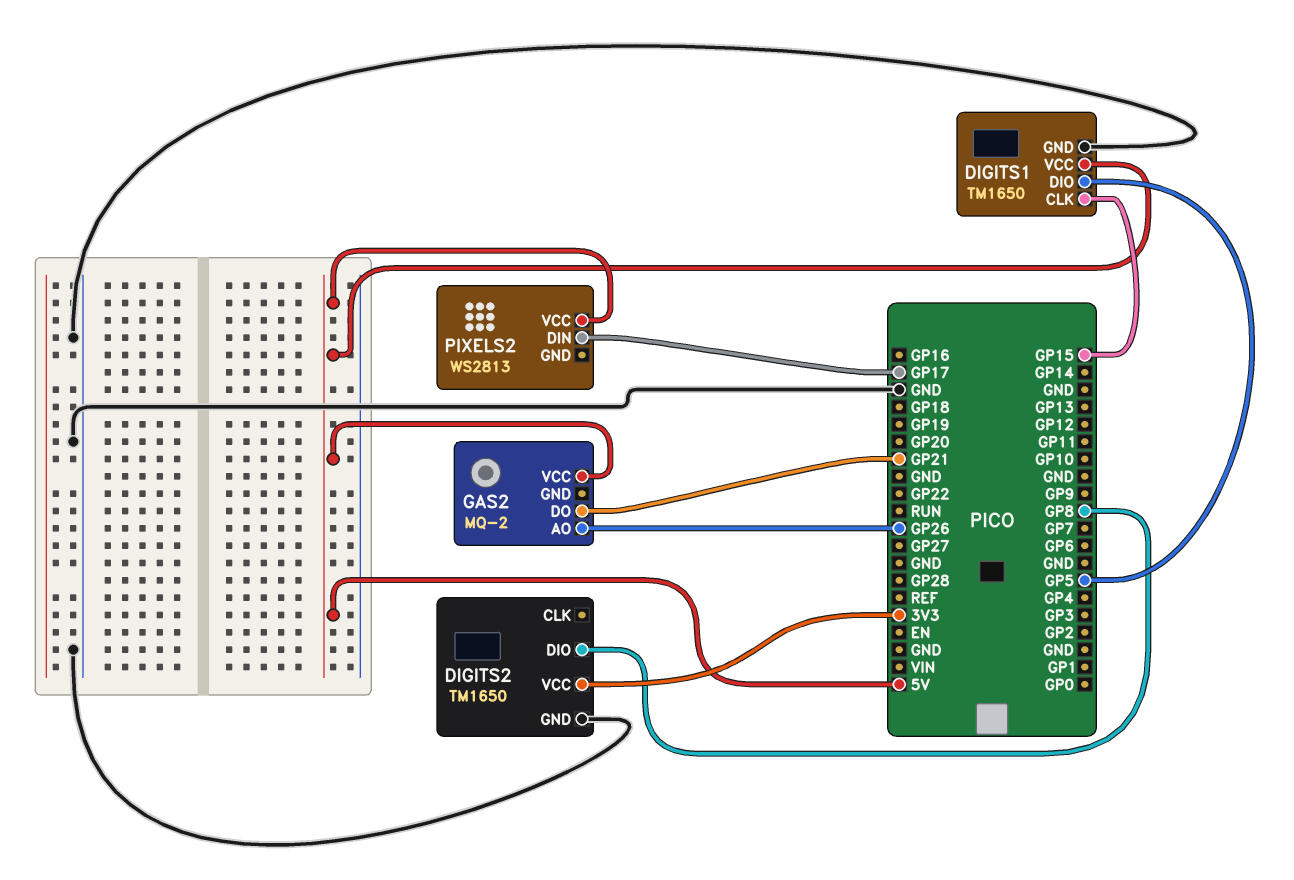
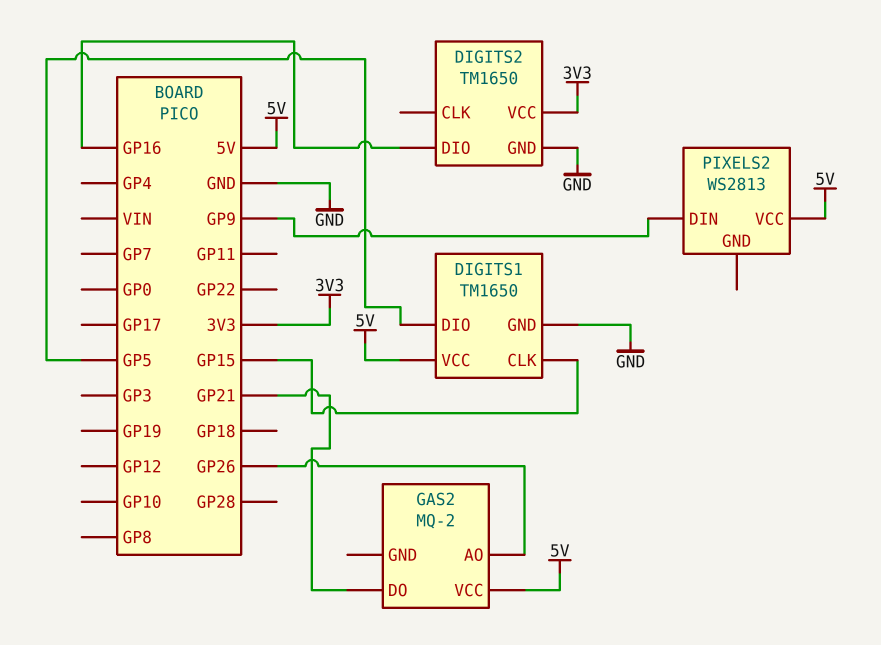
DIGITS2 pin DIO: GP8 -> GP16
PIXELS2 pin DIN: GP17 -> GP9

